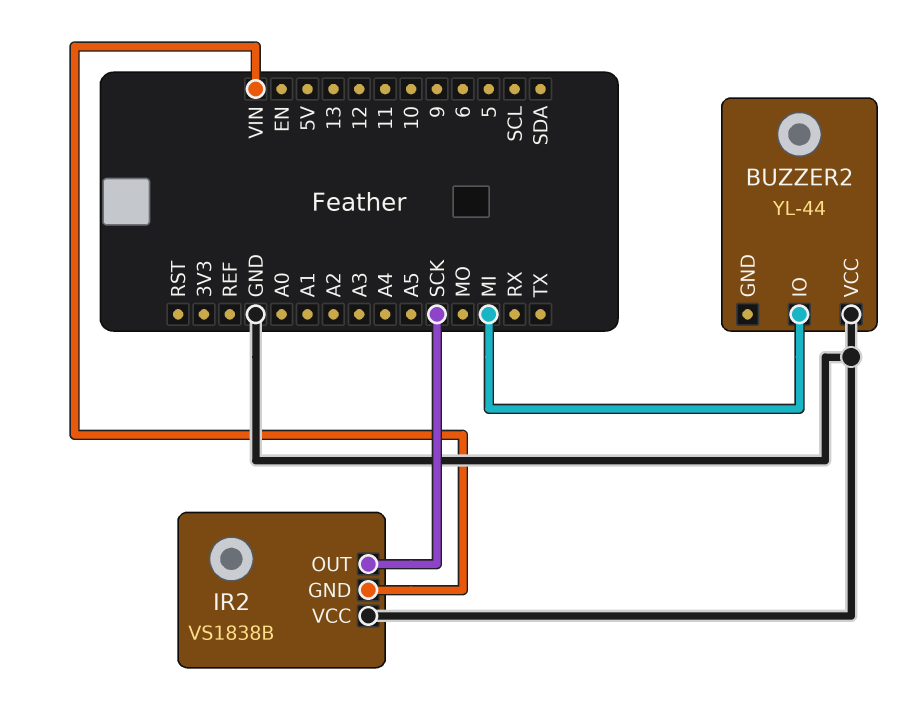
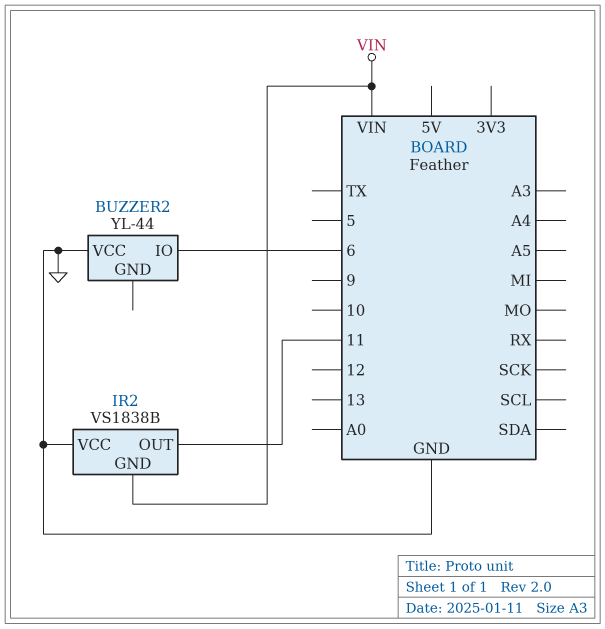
BUZZER2 pin IO: MI -> 6
IR2 pin OUT: SCK -> 11

